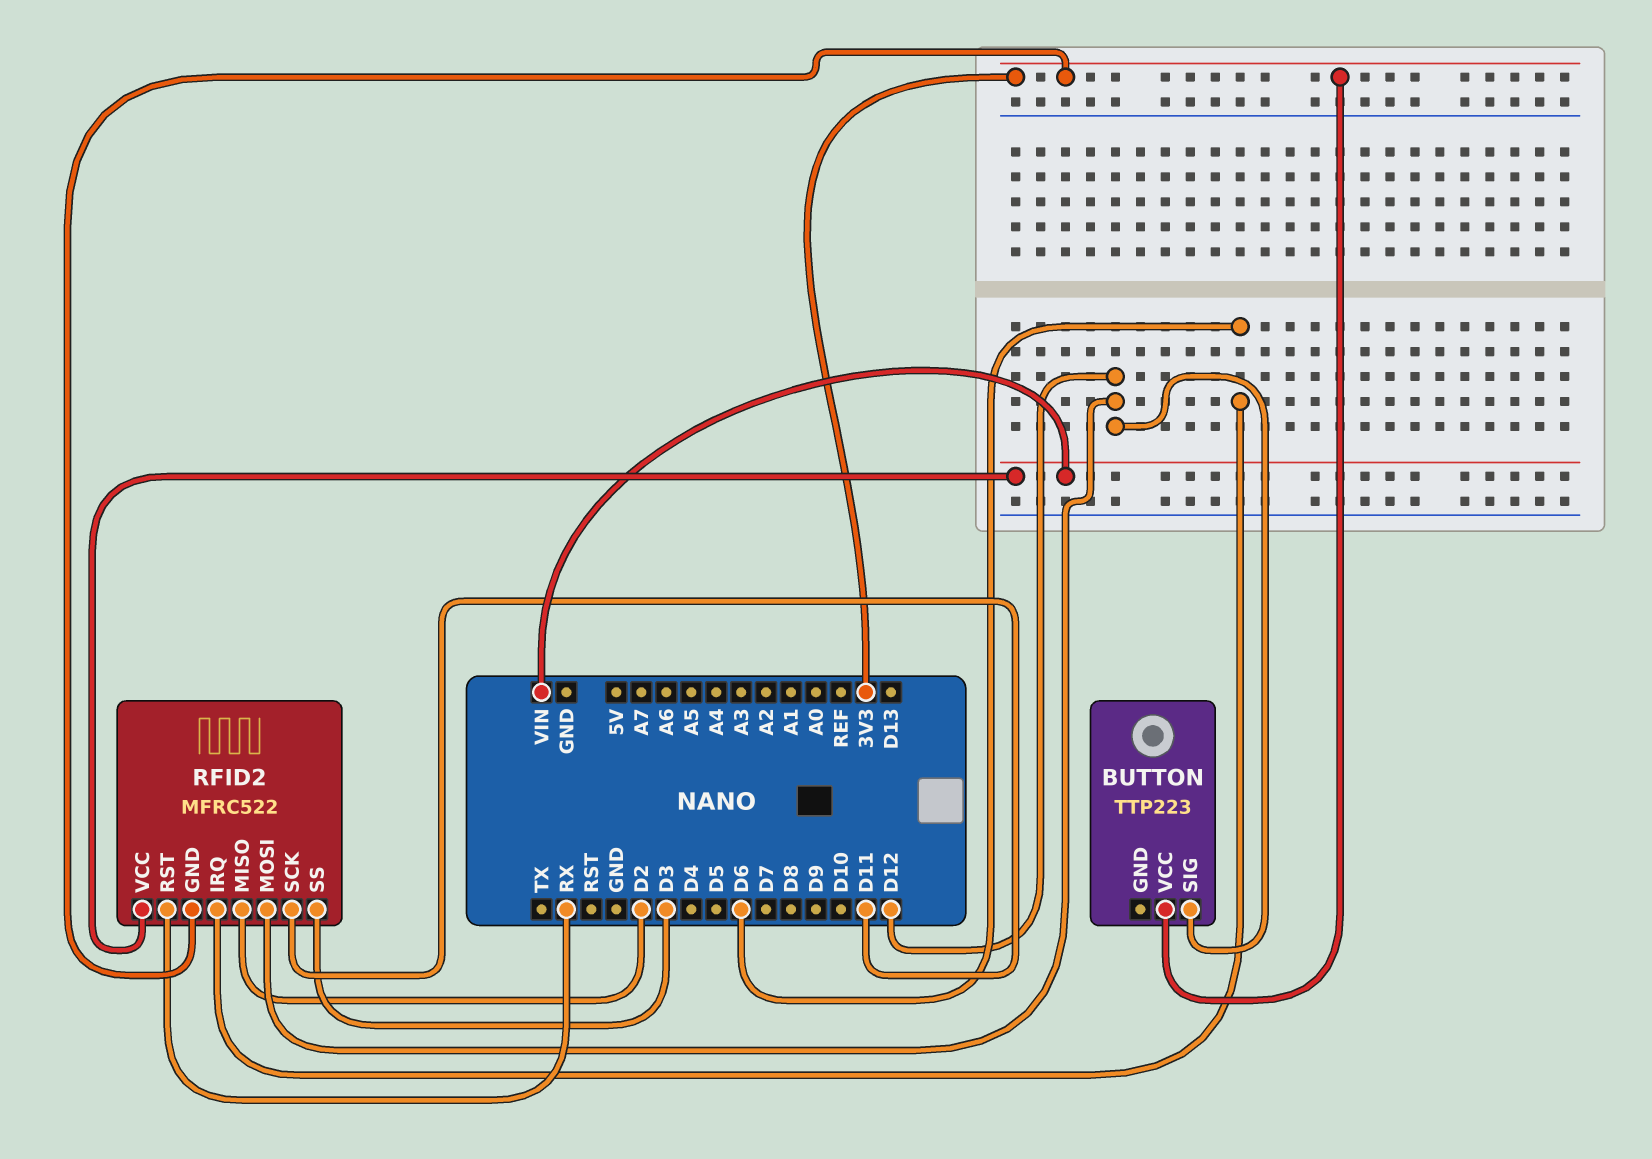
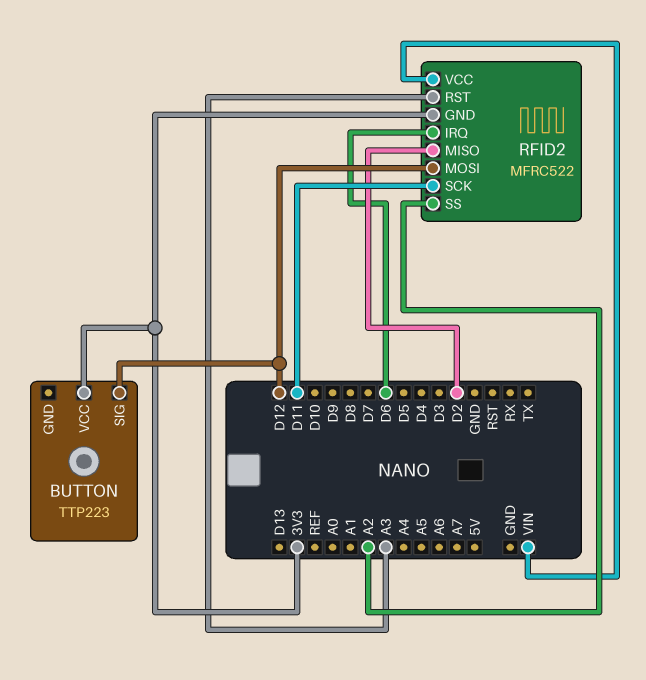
RFID2 pin RST: RX -> A3
RFID2 pin SS: D3 -> A2

